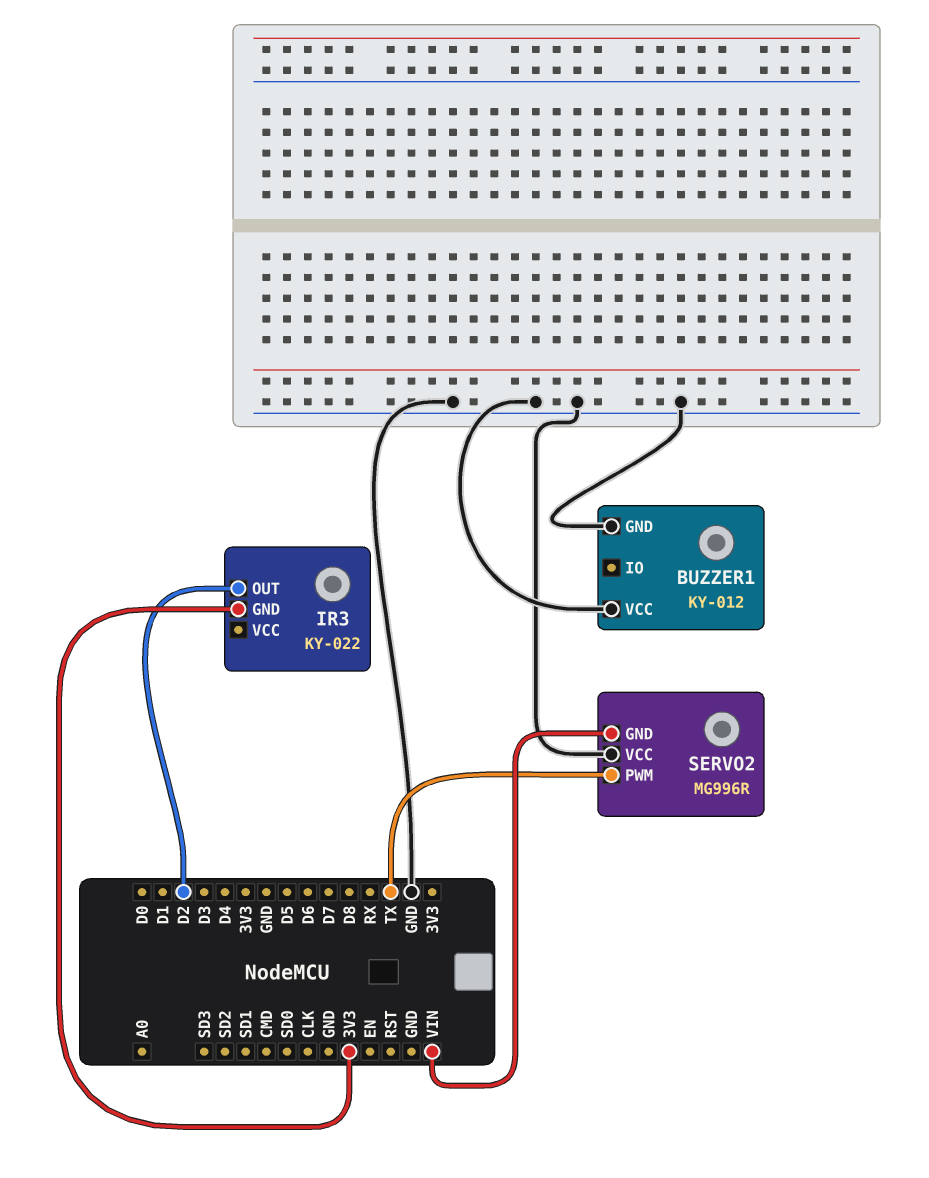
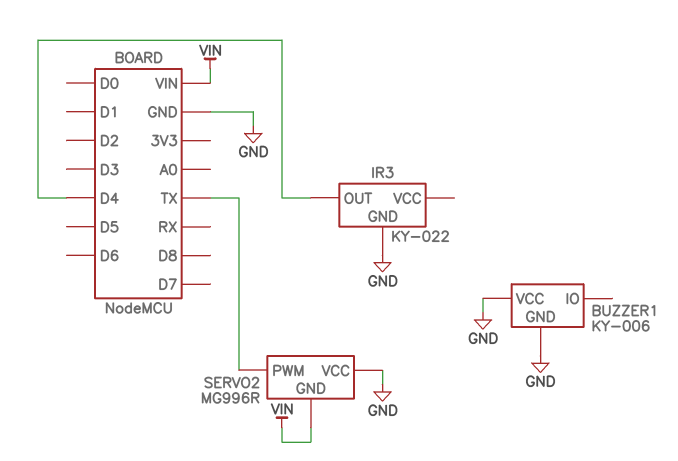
BUZZER1: KY-012 -> KY-006
IR3 pin GND: 3V3 -> GND
IR3 pin OUT: D2 -> D4

